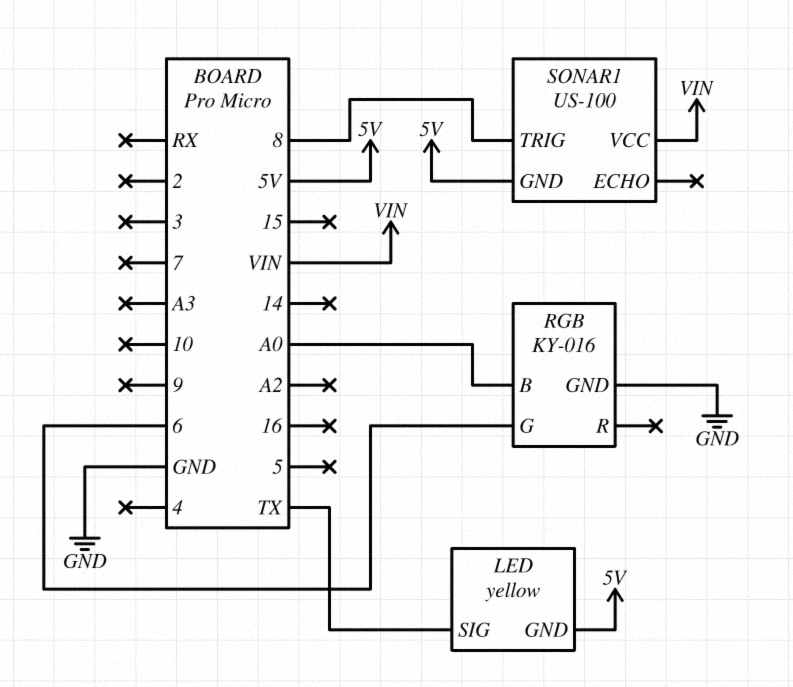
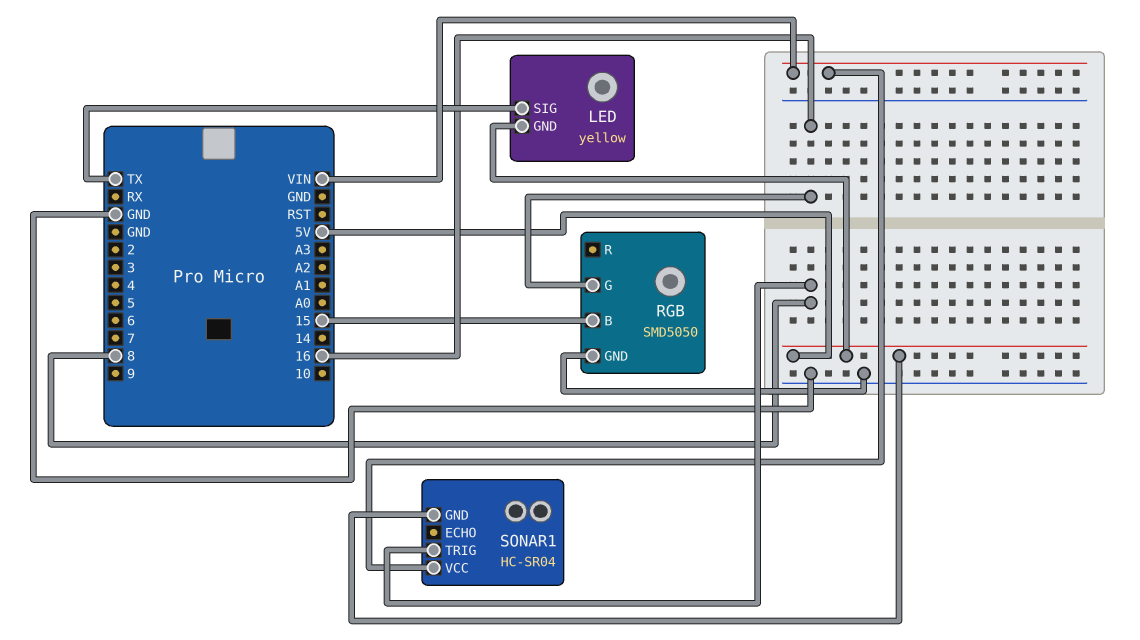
RGB: KY-016 -> SMD5050
RGB pin B: A0 -> 15
RGB pin G: 6 -> 16
SONAR1: US-100 -> HC-SR04

